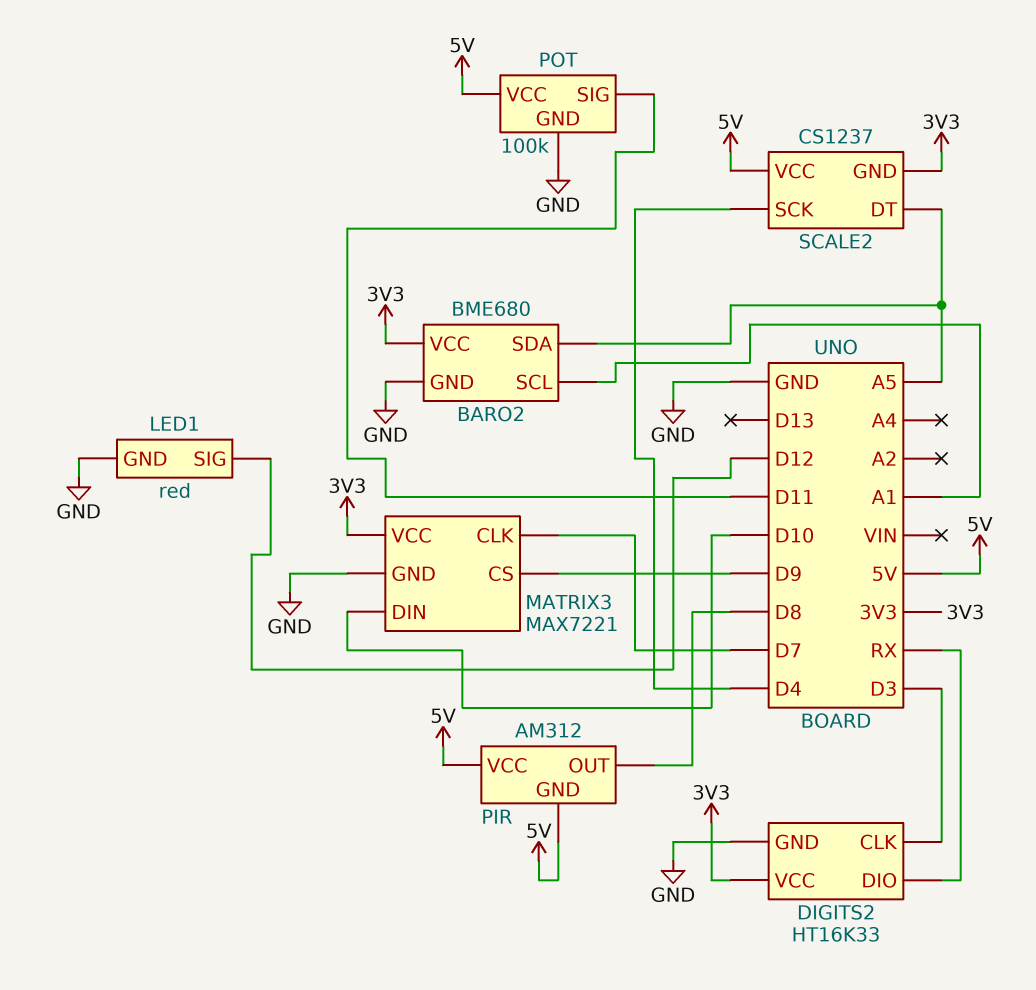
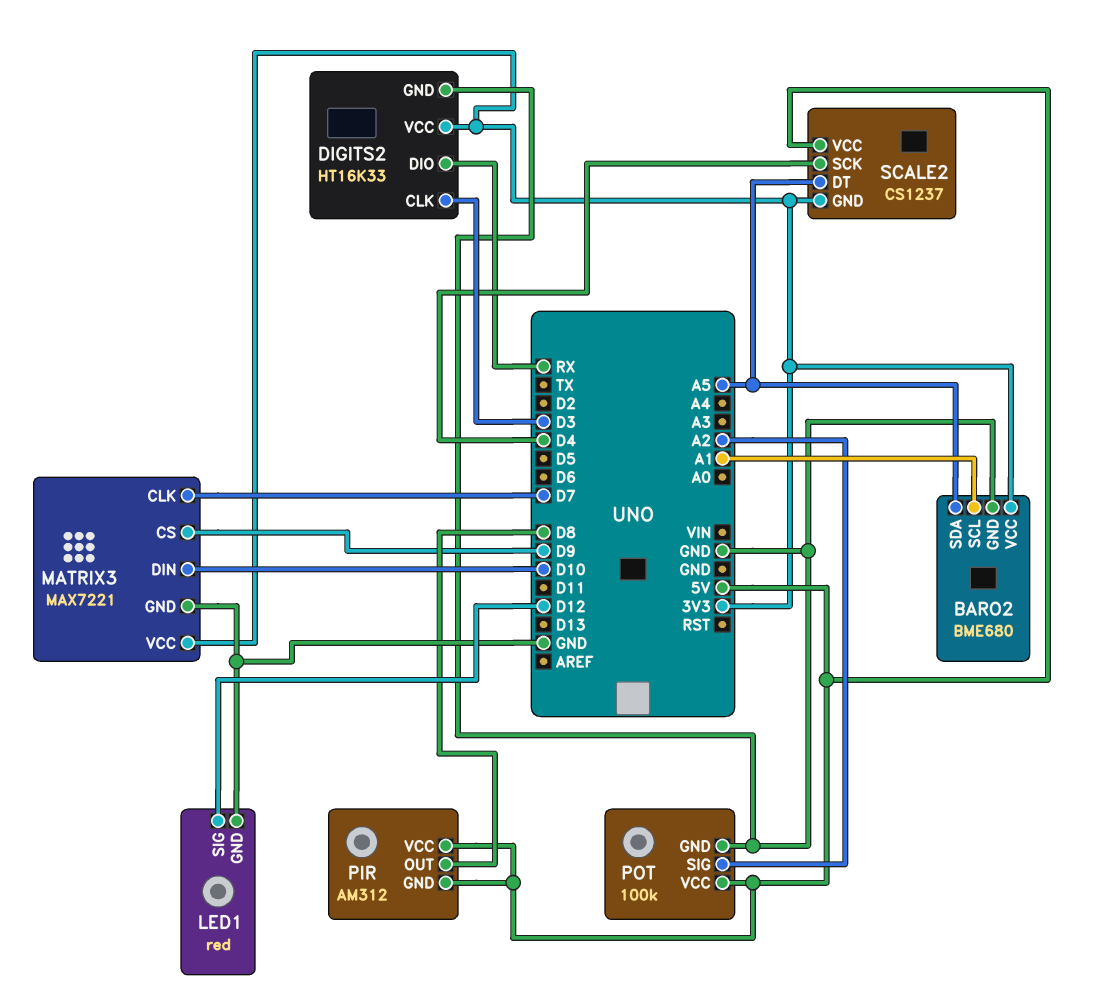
POT pin SIG: D11 -> A2

